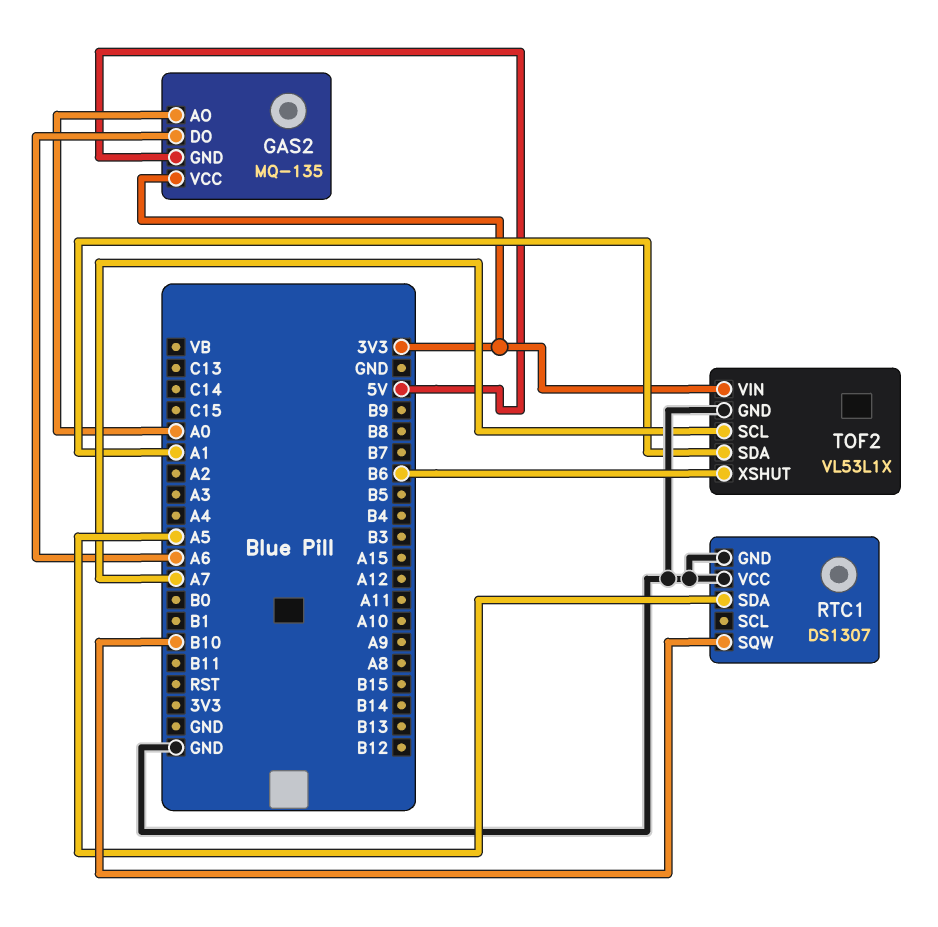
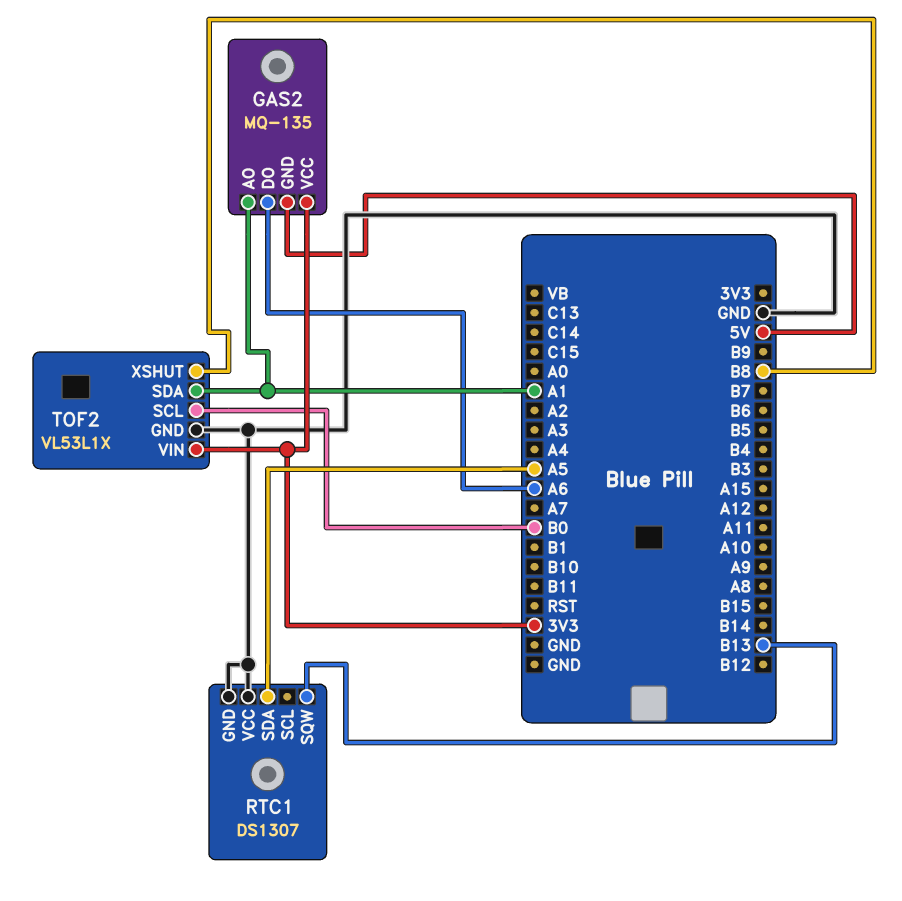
GAS2 pin AO: A0 -> A1
RTC1 pin SQW: B10 -> B13
TOF2 pin SCL: A7 -> B0
TOF2 pin XSHUT: B6 -> B8

